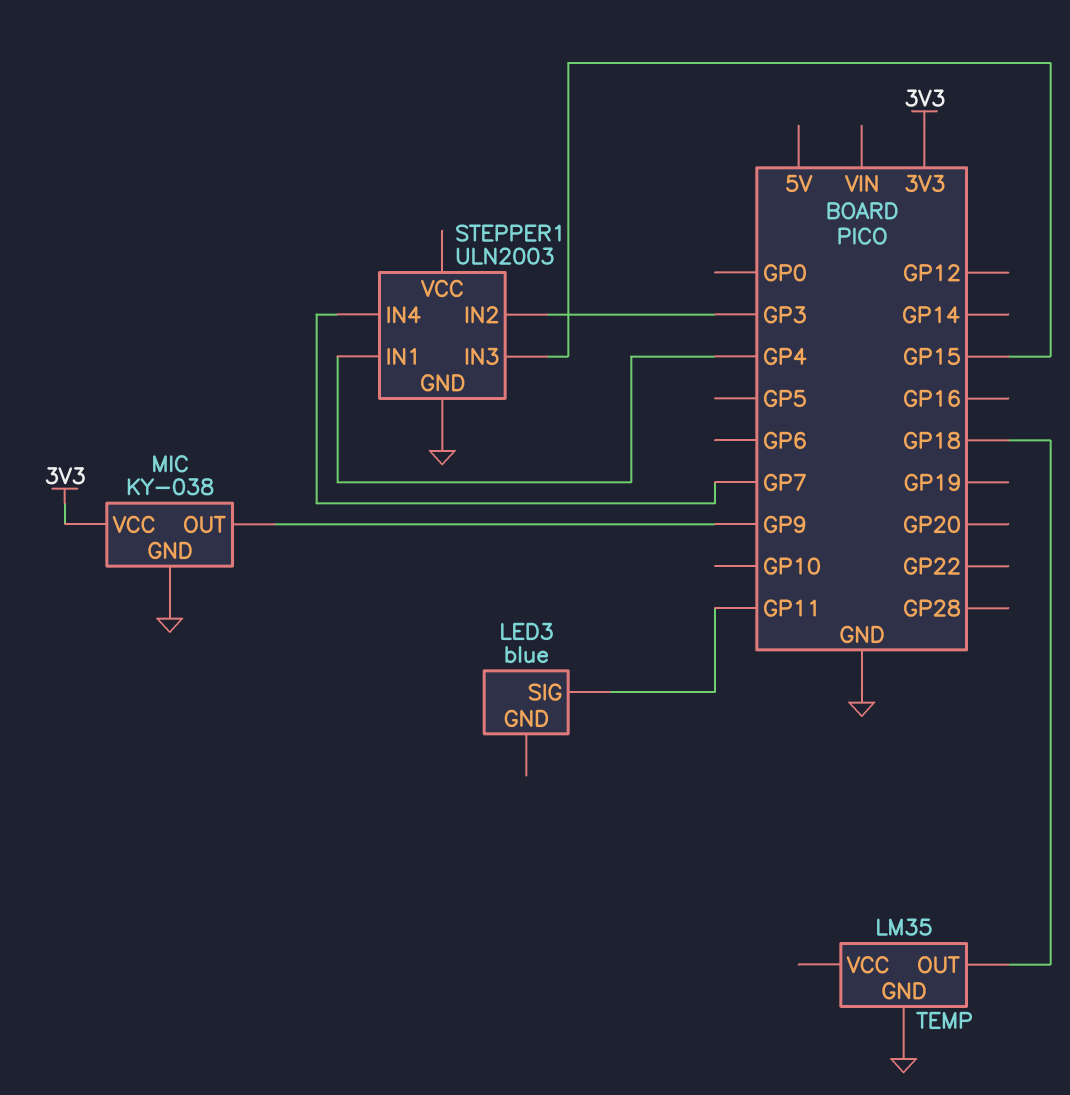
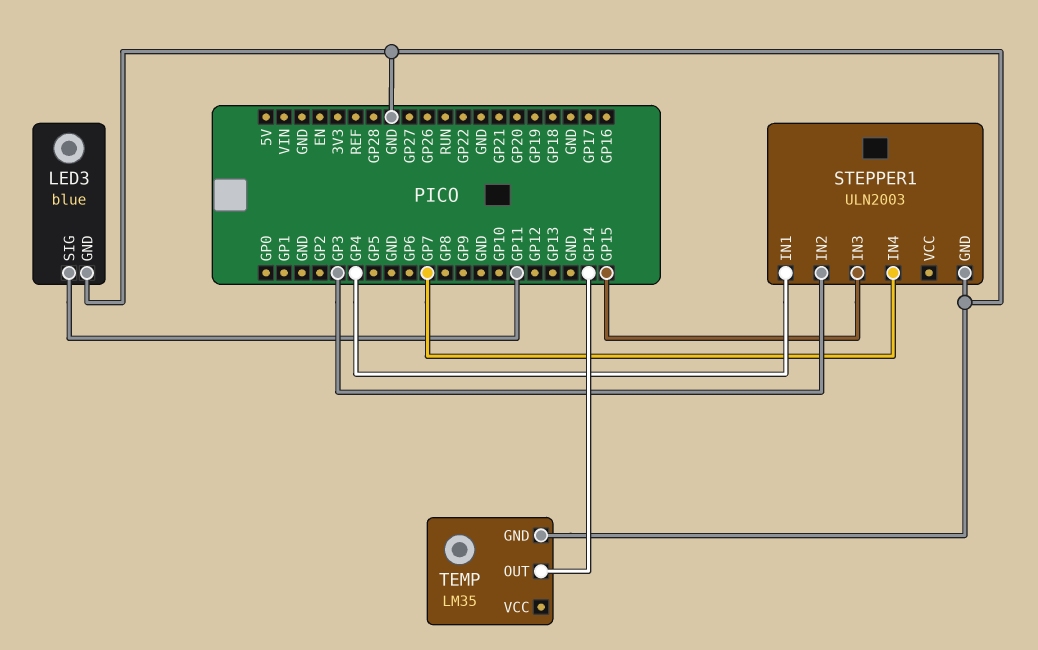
LED3 pin GND: none -> GND
MIC: KY-038 -> none
MIC pin GND: GND -> none
MIC pin OUT: GP9 -> none
MIC pin VCC: 3V3 -> none
TEMP pin OUT: GP18 -> GP14

